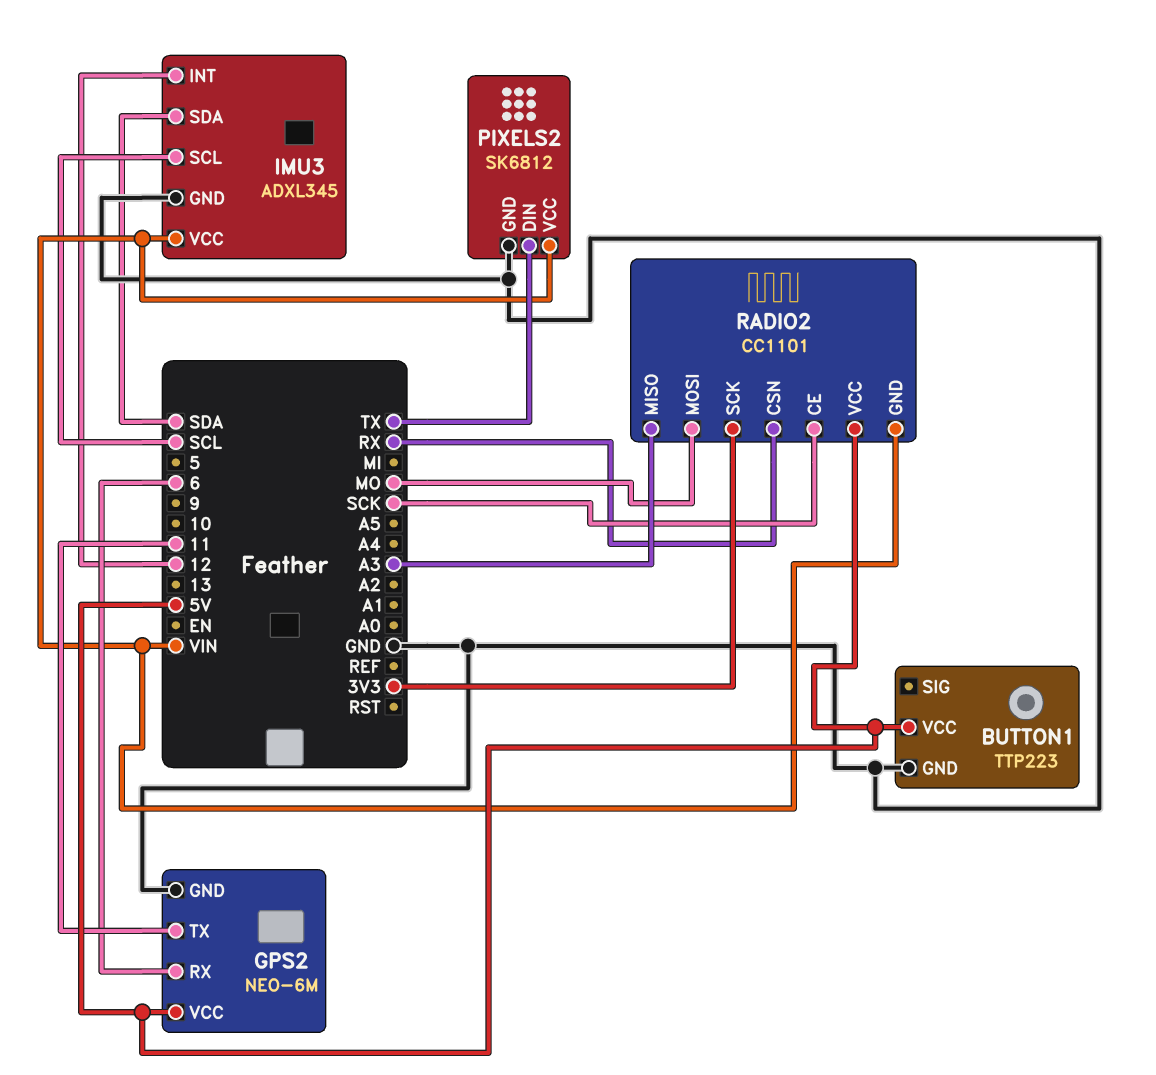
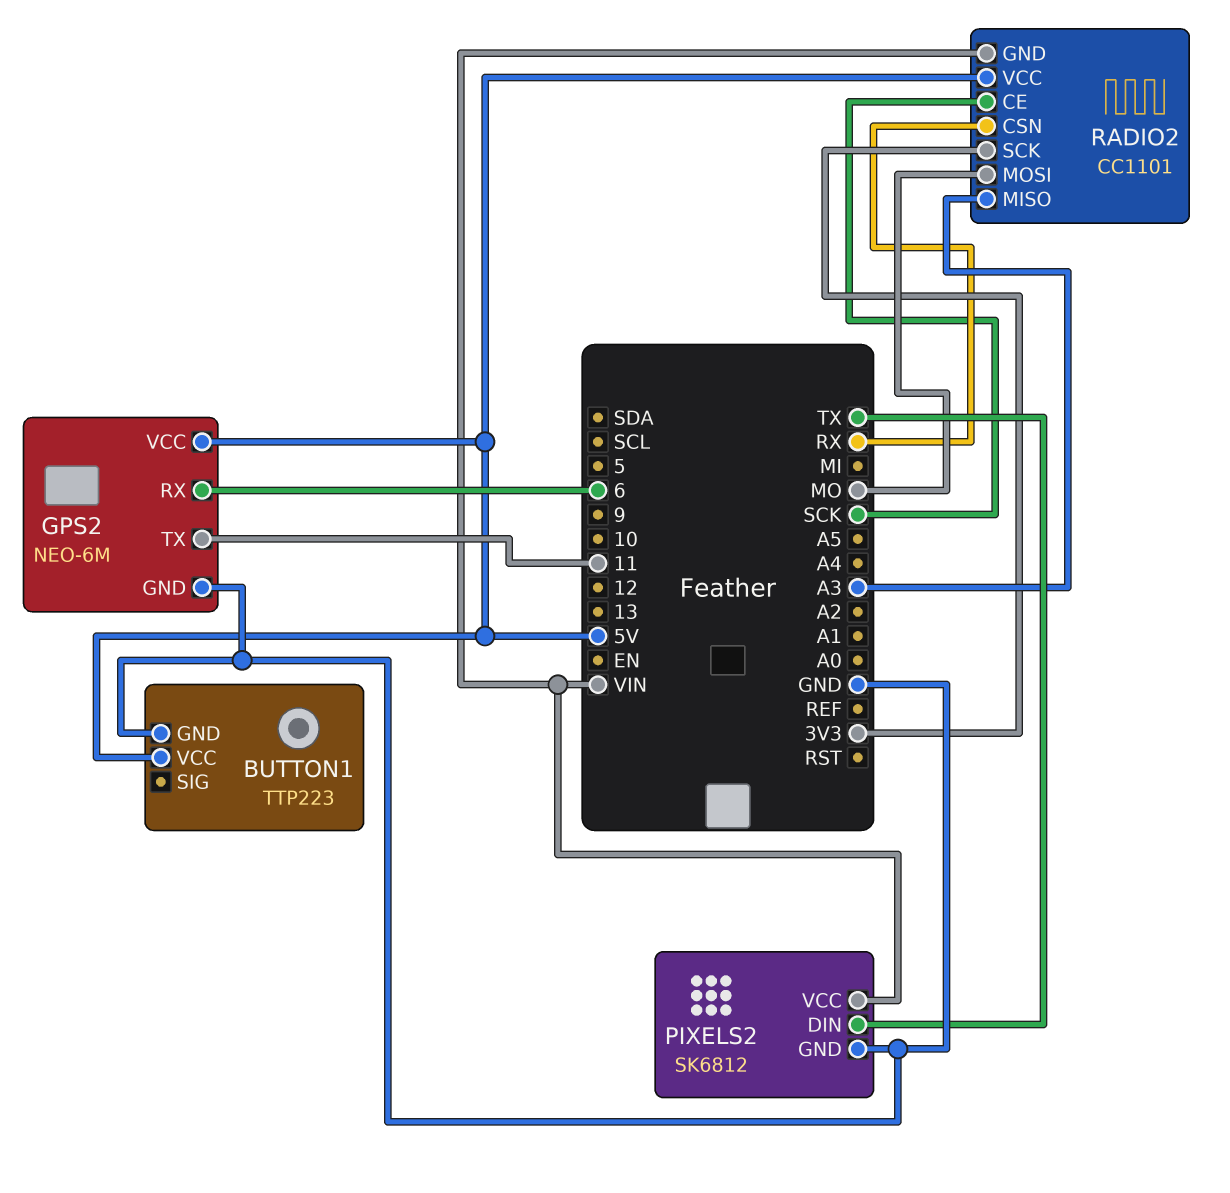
IMU3: ADXL345 -> none
IMU3 pin GND: GND -> none
IMU3 pin INT: 12 -> none
IMU3 pin SCL: SCL -> none
IMU3 pin SDA: SDA -> none
IMU3 pin VCC: VIN -> none

